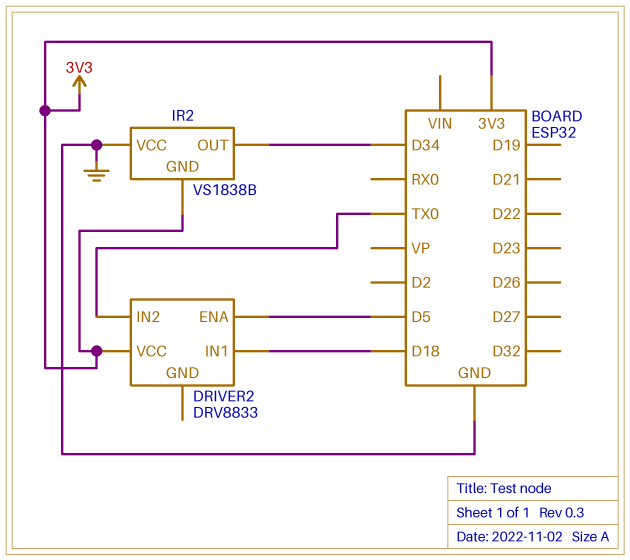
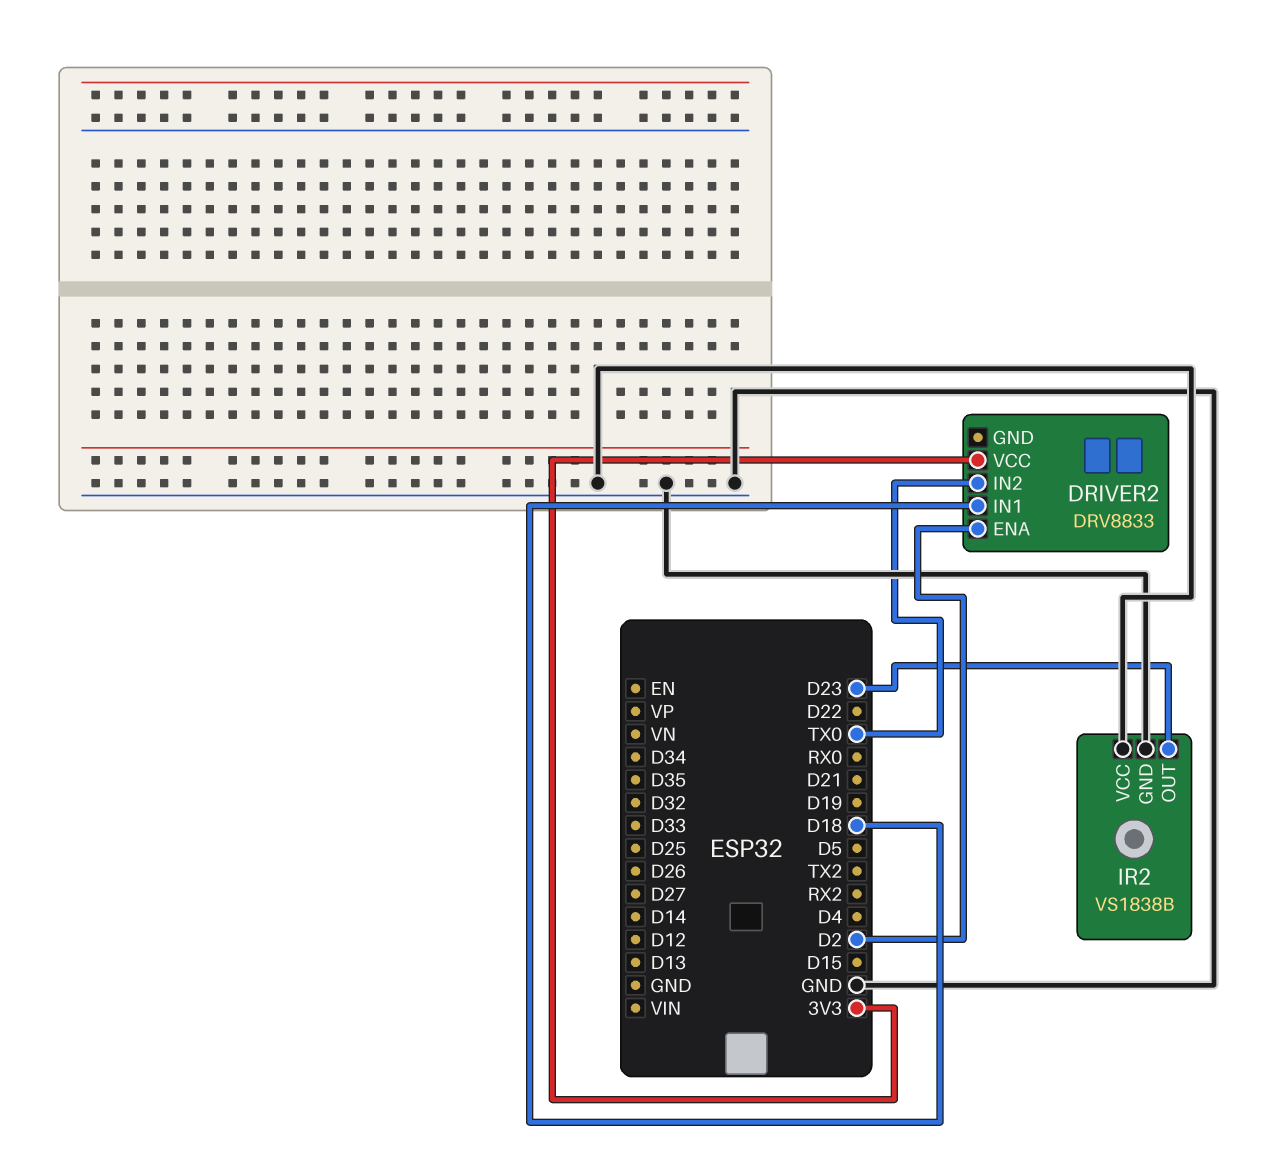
DRIVER2 pin ENA: D5 -> D2
IR2 pin GND: 3V3 -> GND
IR2 pin OUT: D34 -> D23

